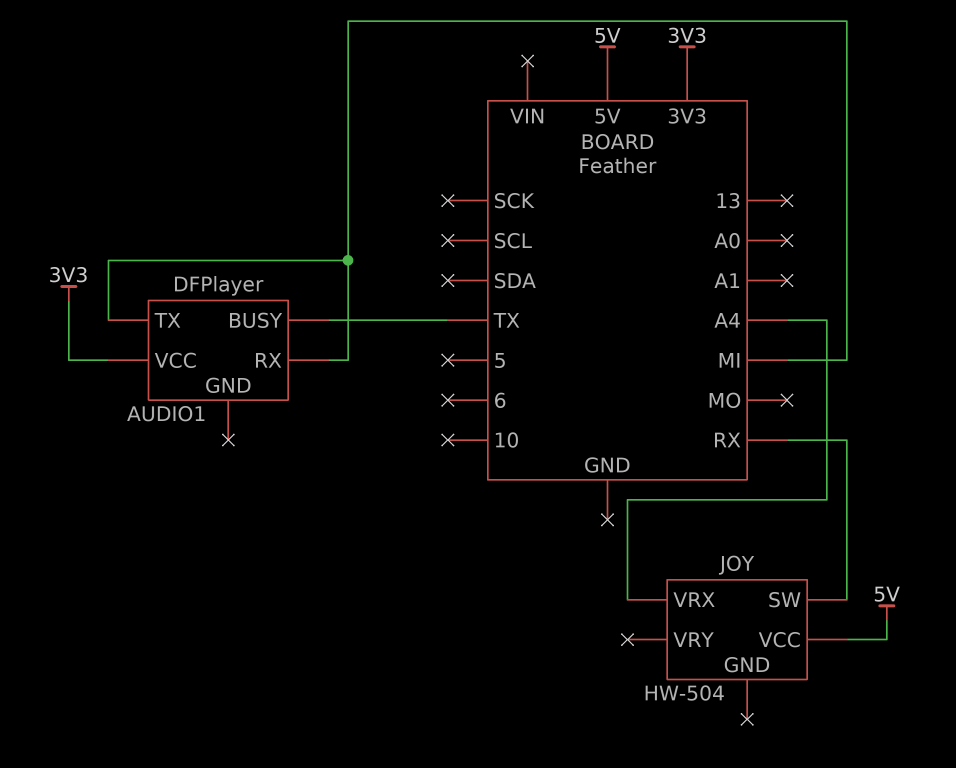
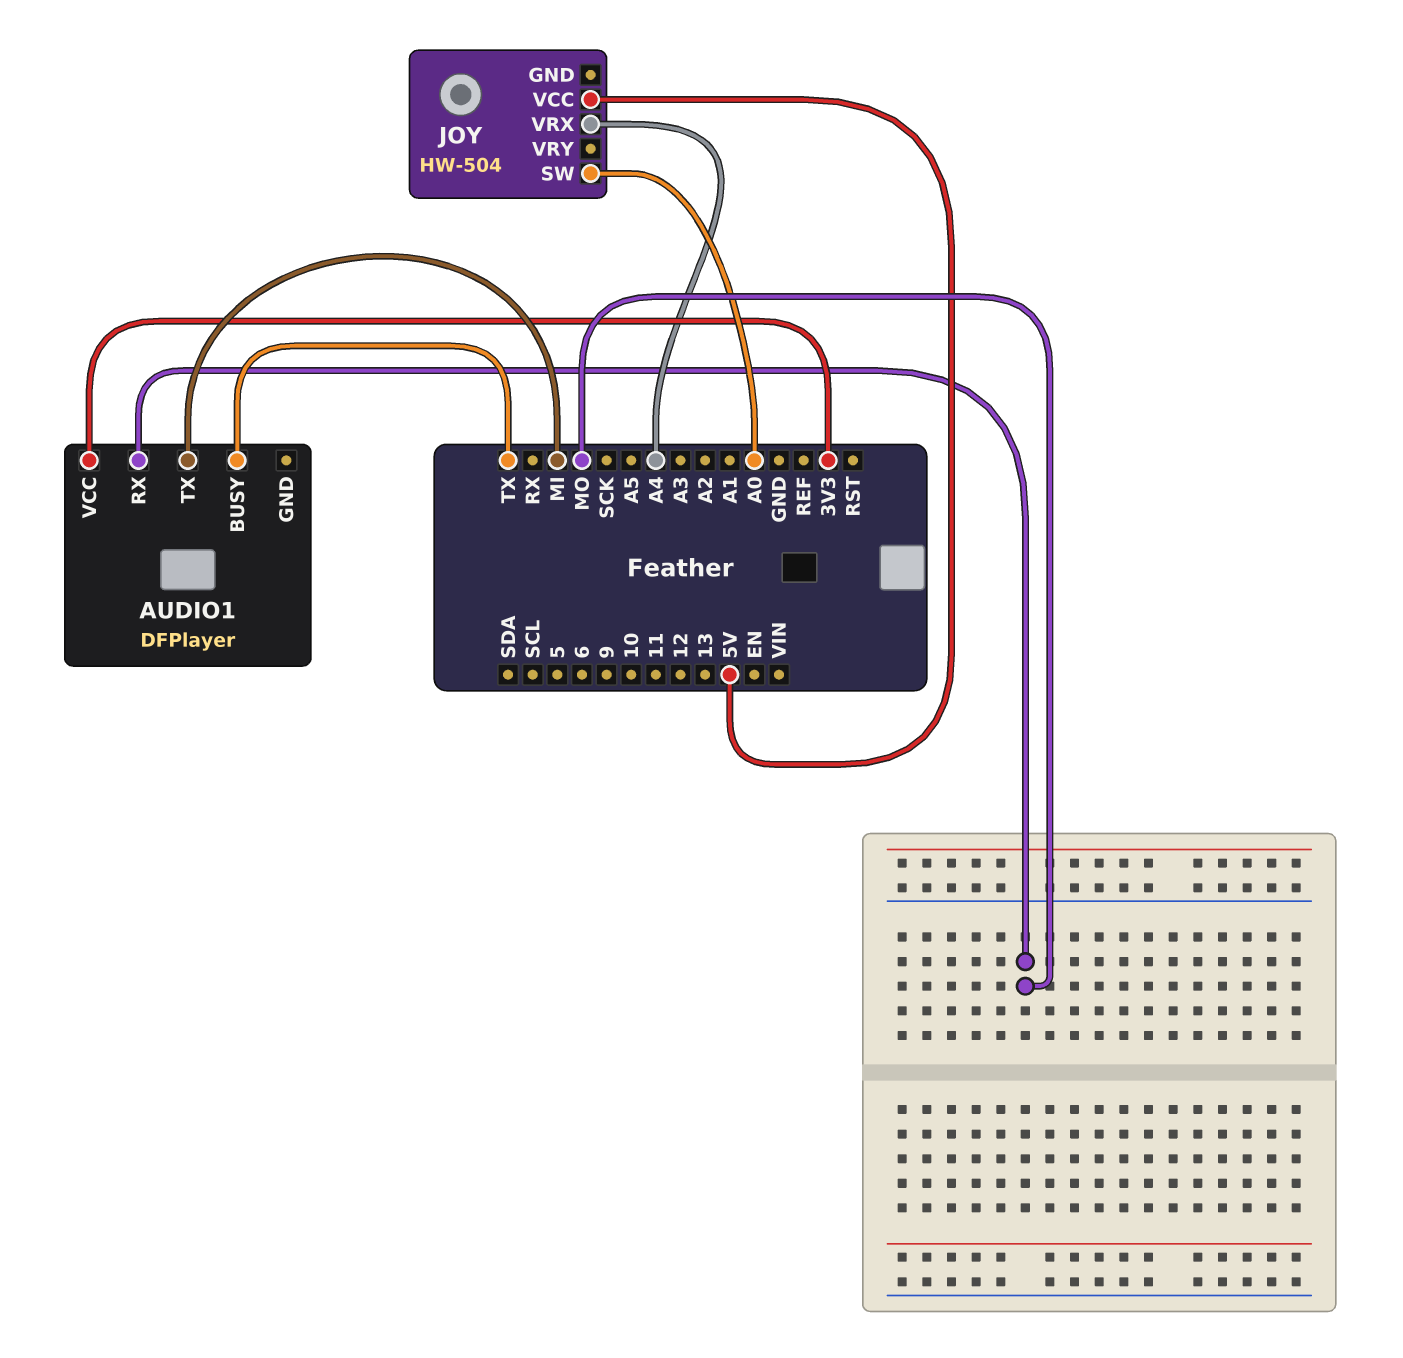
AUDIO1 pin RX: MI -> MO
JOY pin SW: RX -> A0

